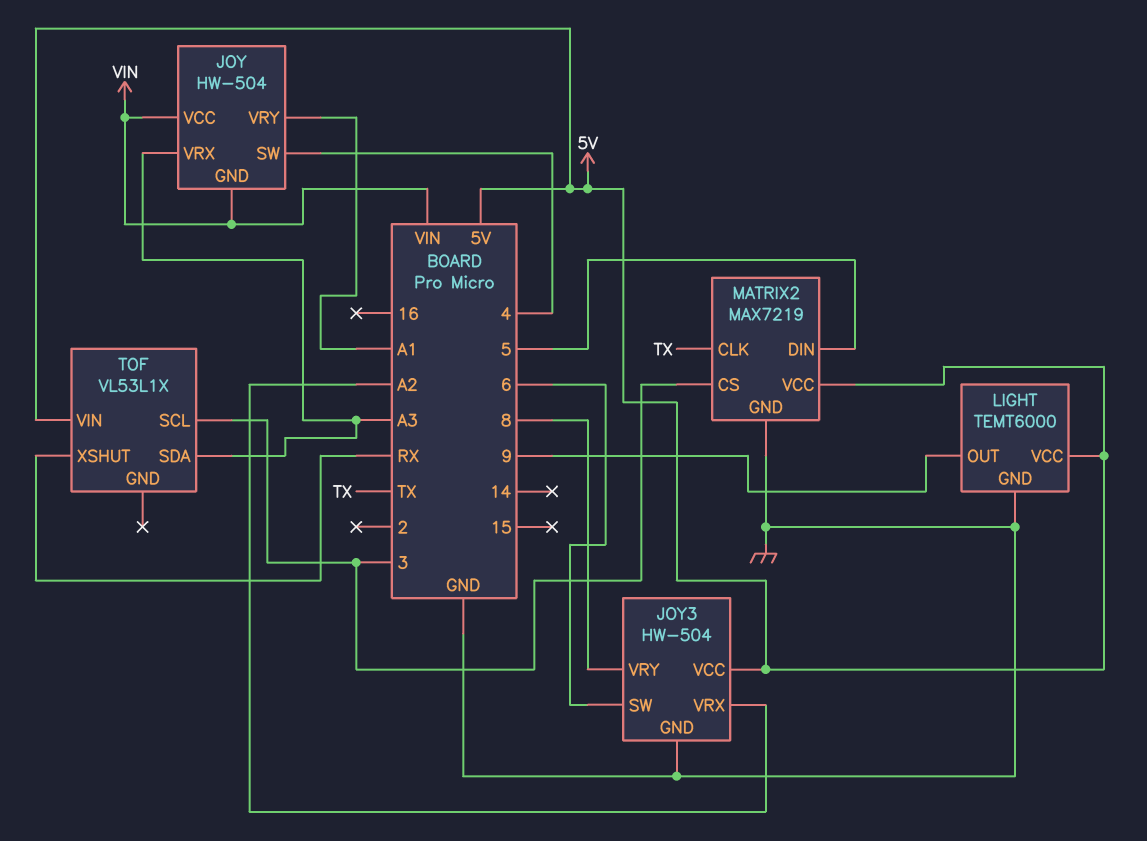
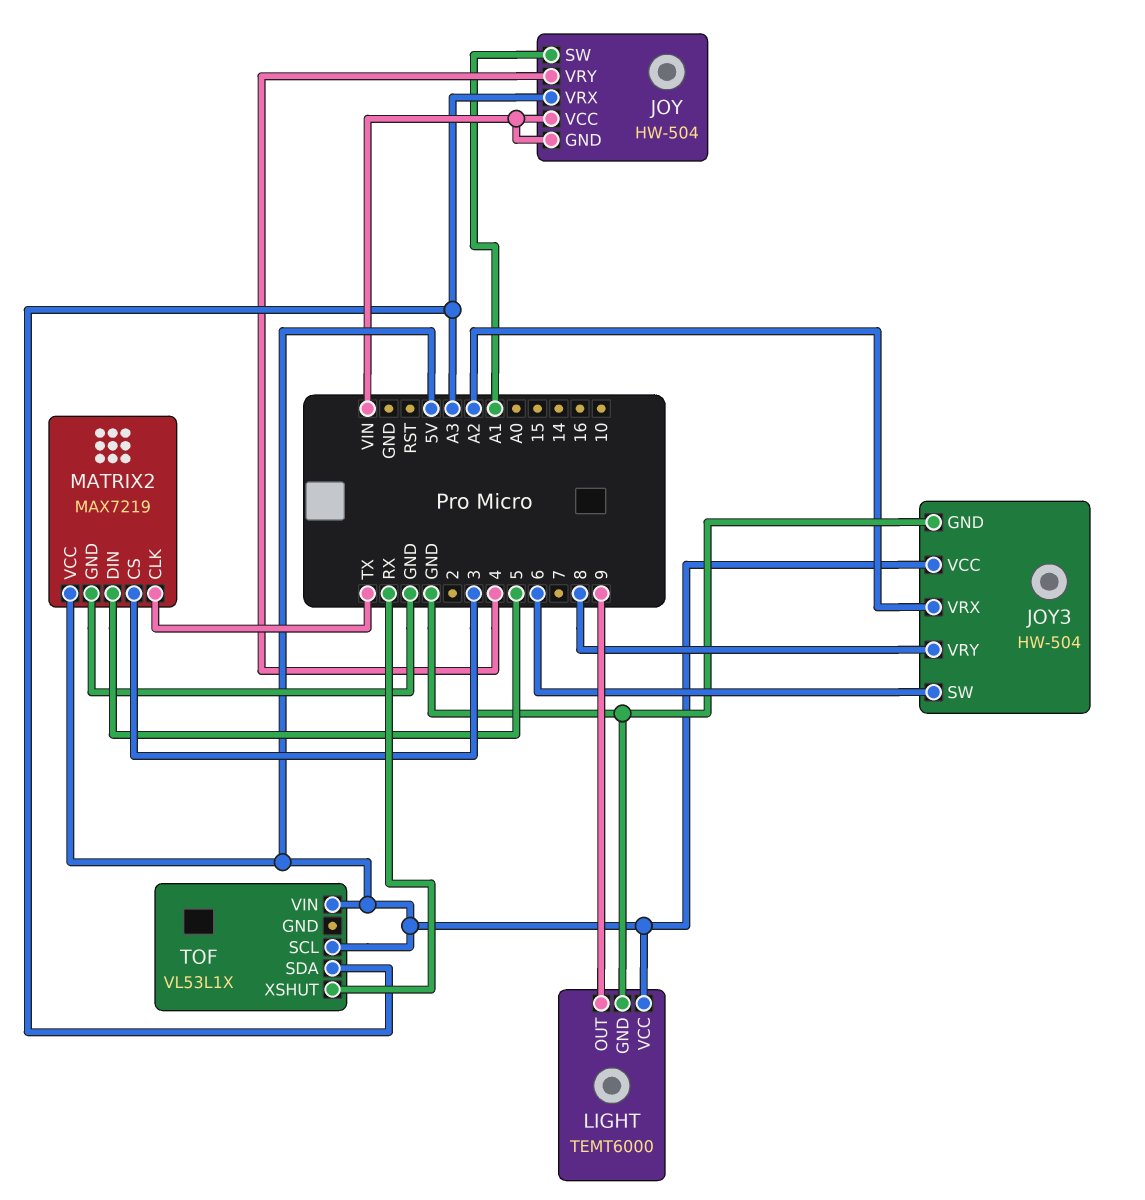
JOY pin SW: 4 -> A1
JOY pin VRY: A1 -> 4
TOF pin SCL: 3 -> 5V

